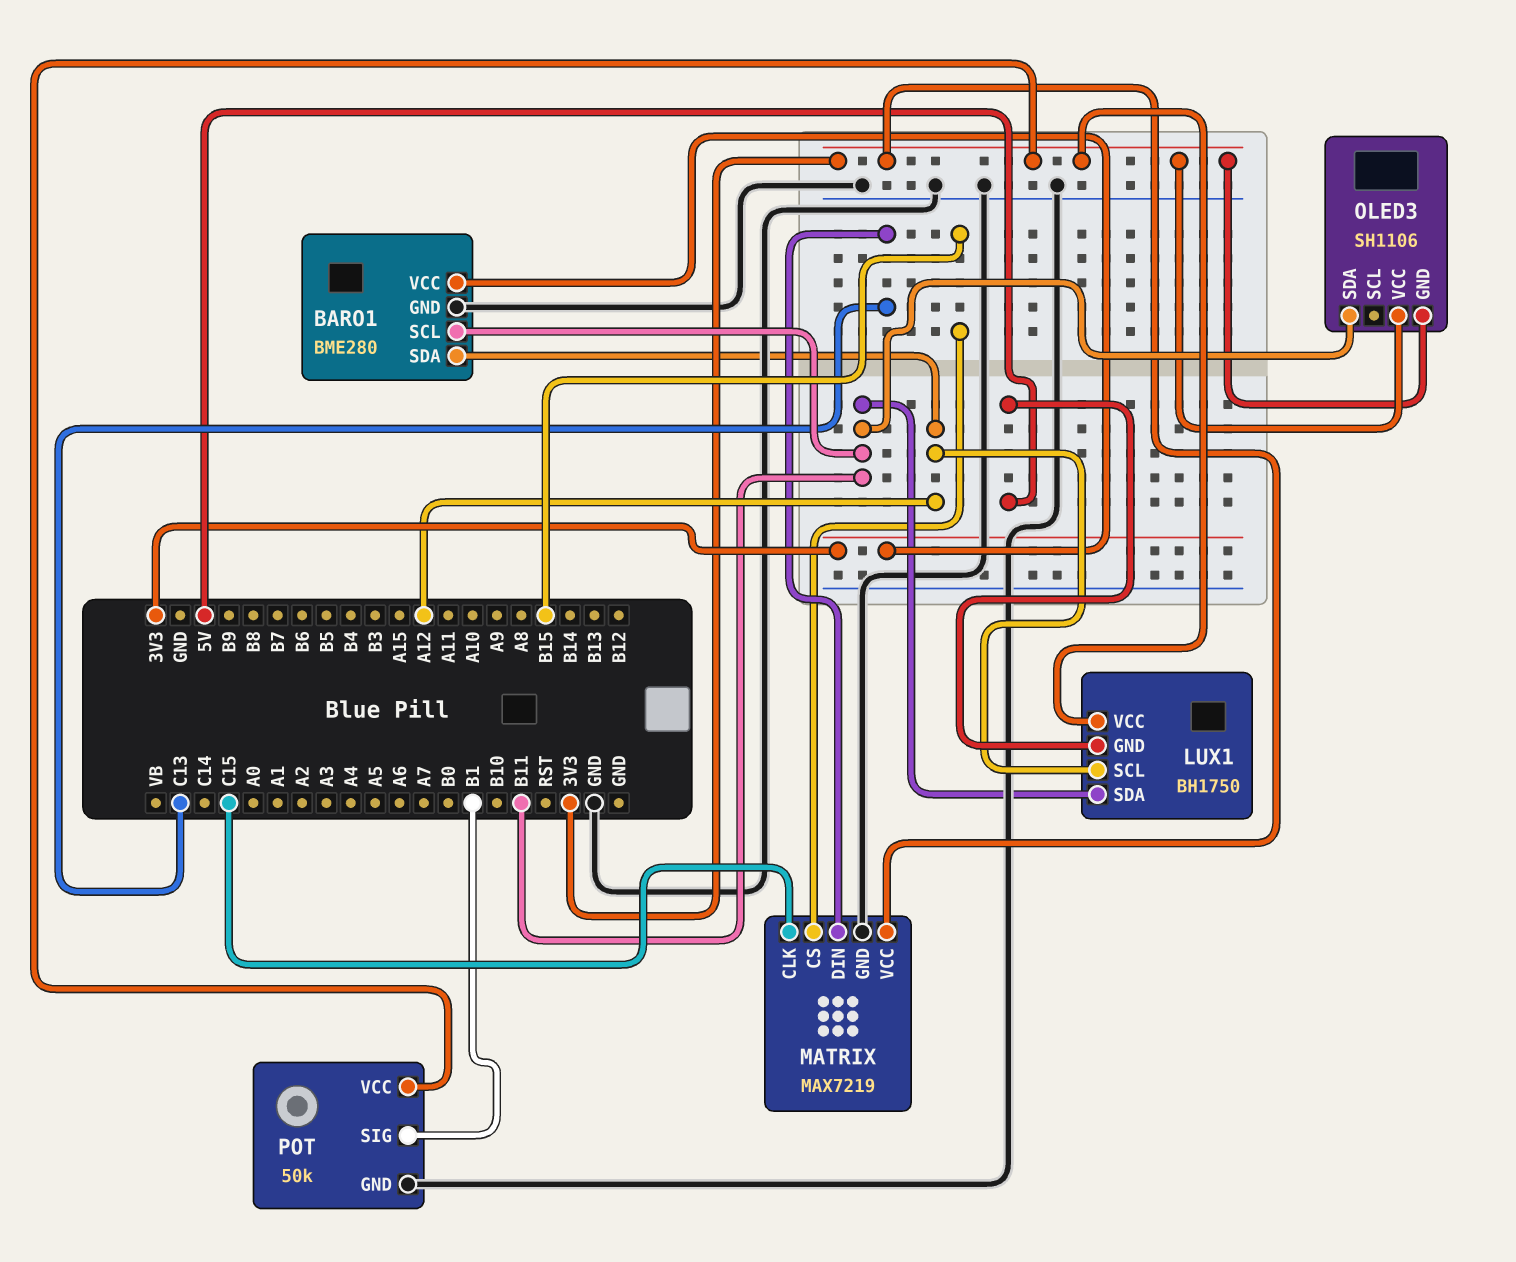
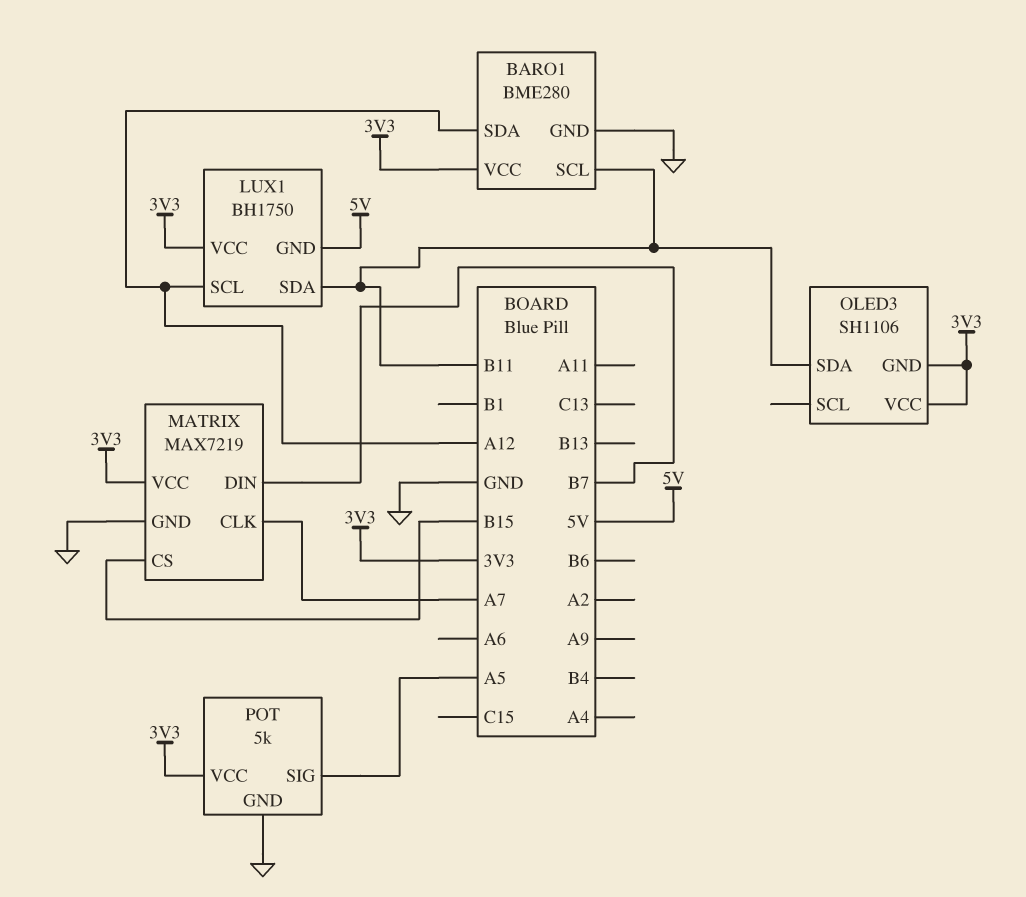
MATRIX pin CLK: C15 -> A7
MATRIX pin DIN: C13 -> B7
POT: 50k -> 5k
POT pin SIG: B1 -> A5

